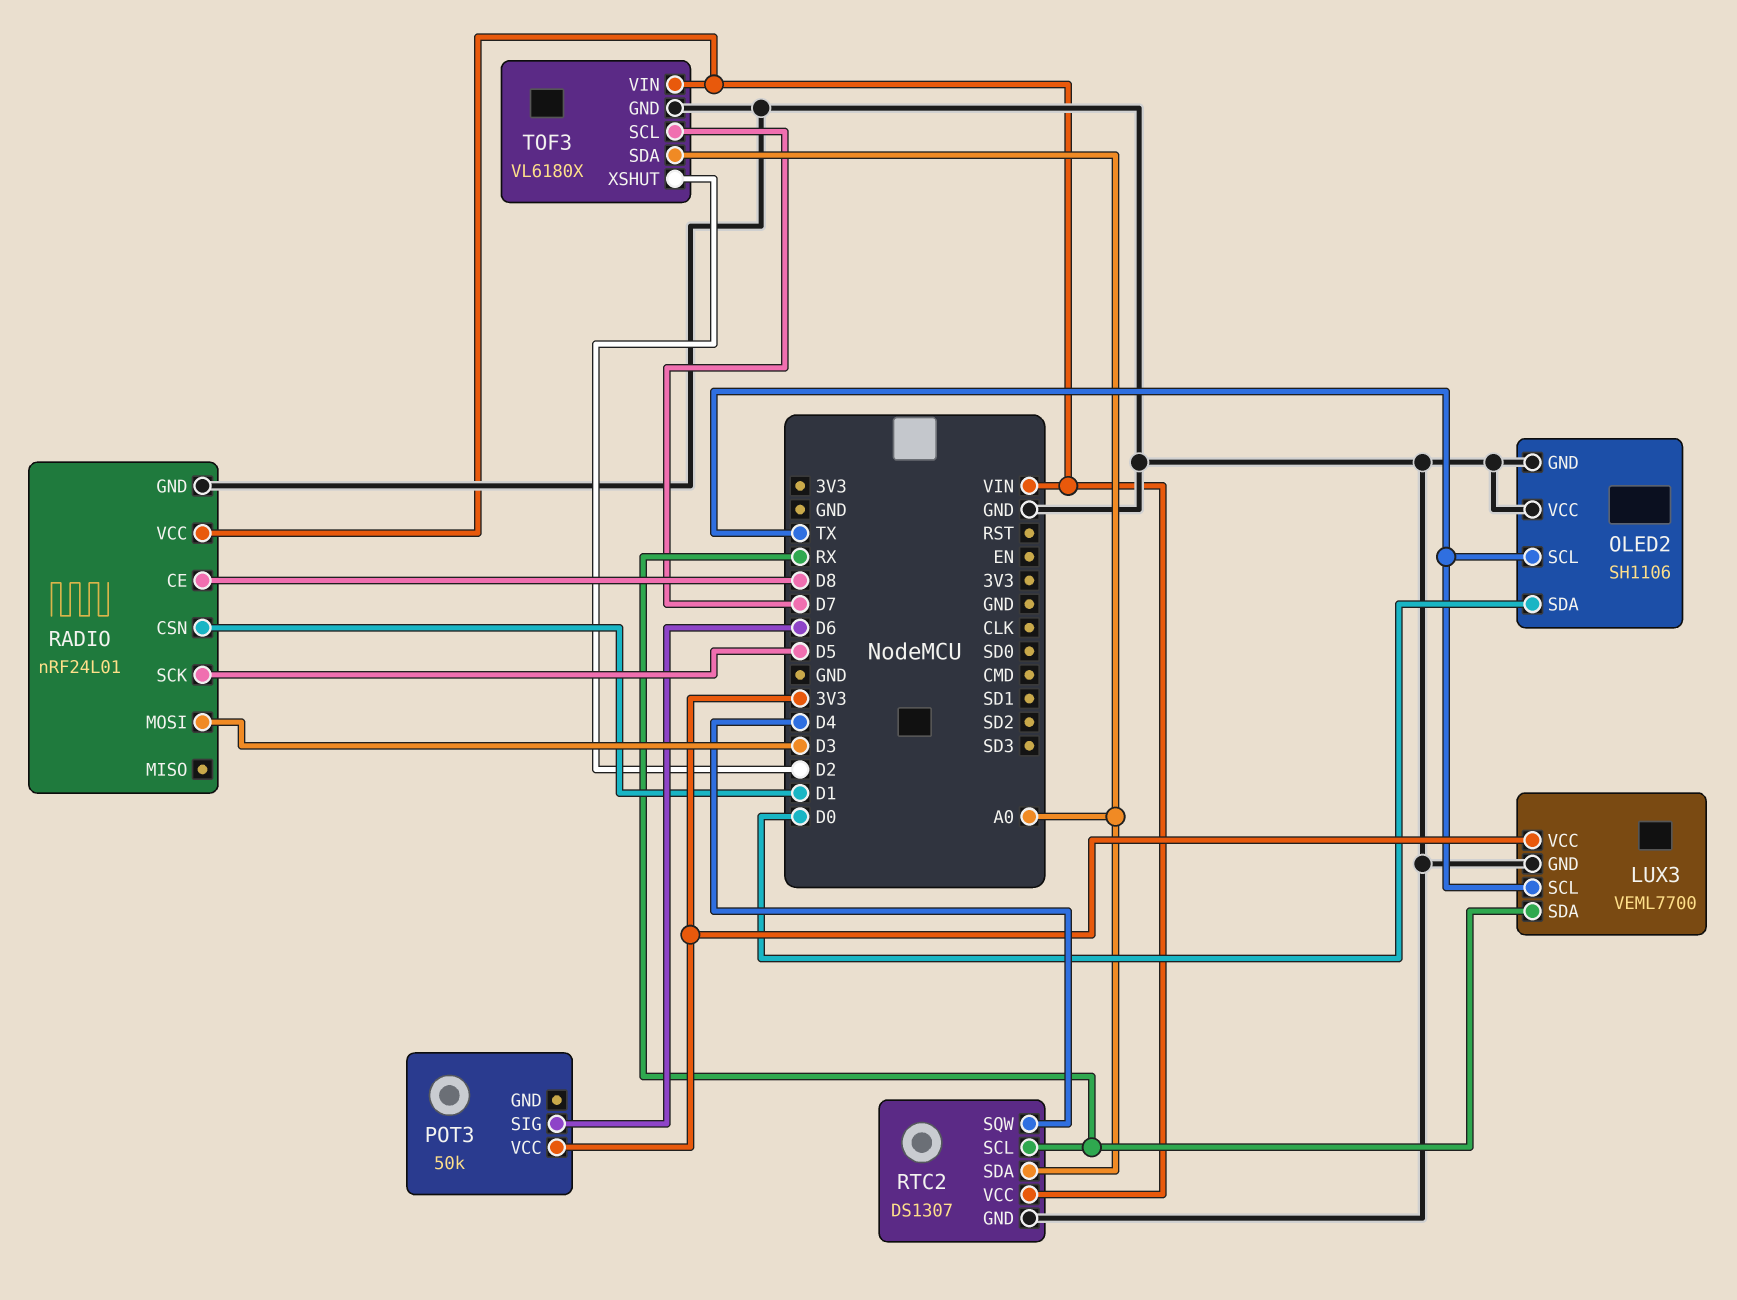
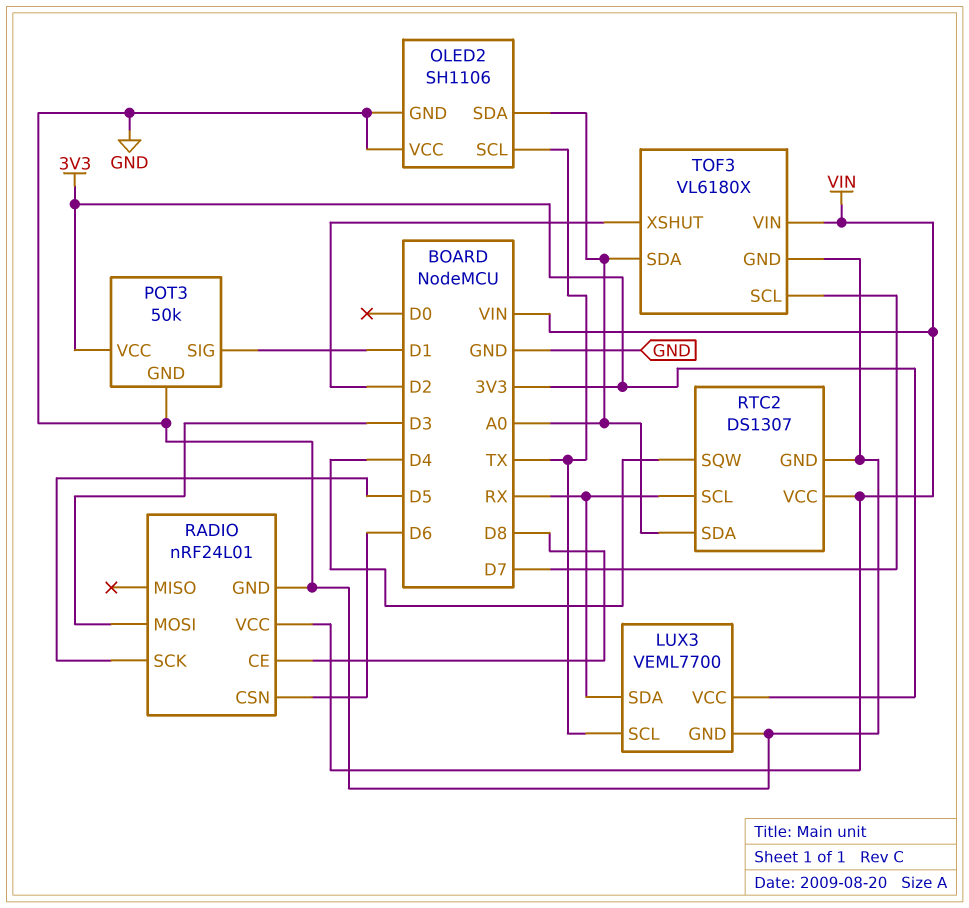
OLED2 pin SDA: D0 -> A0
POT3 pin GND: none -> GND
POT3 pin SIG: D6 -> D1
RADIO pin CSN: D1 -> D6

